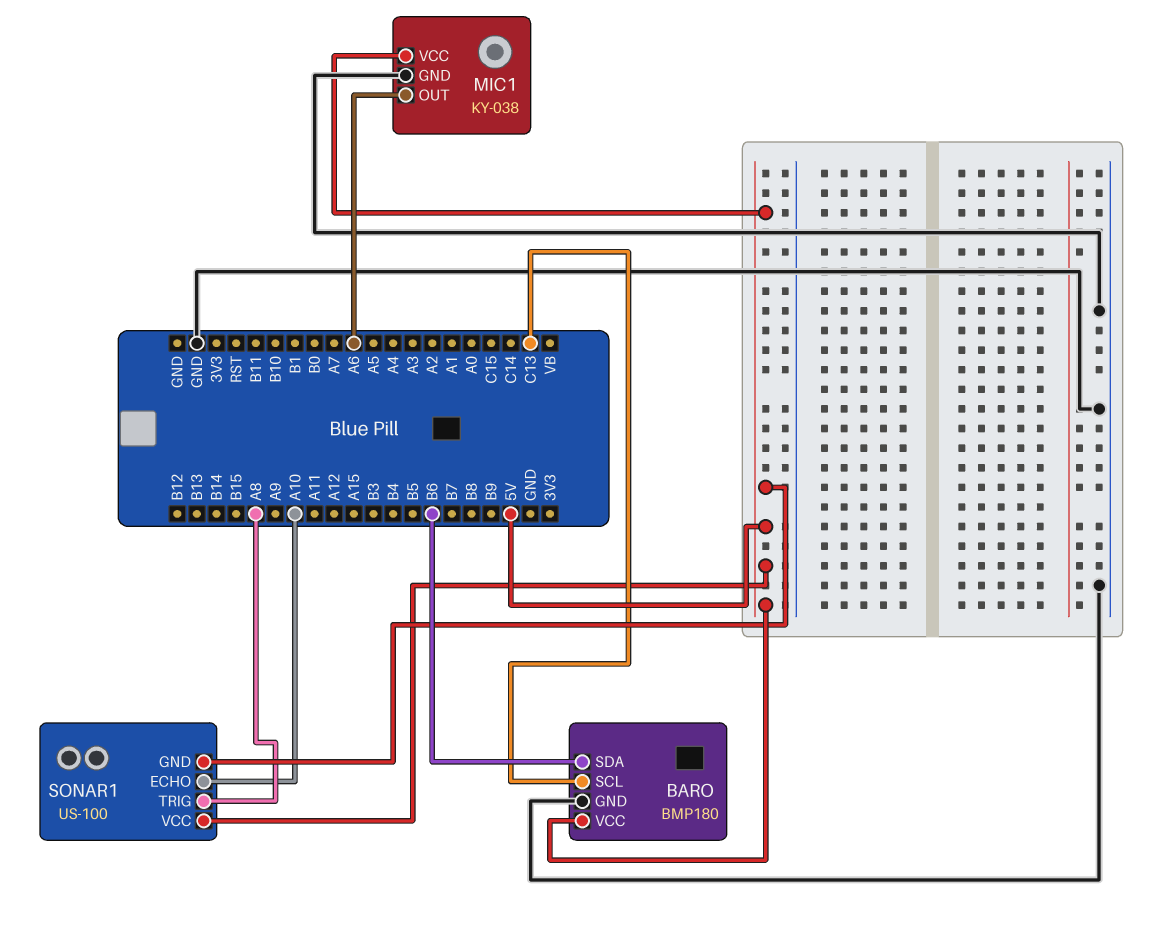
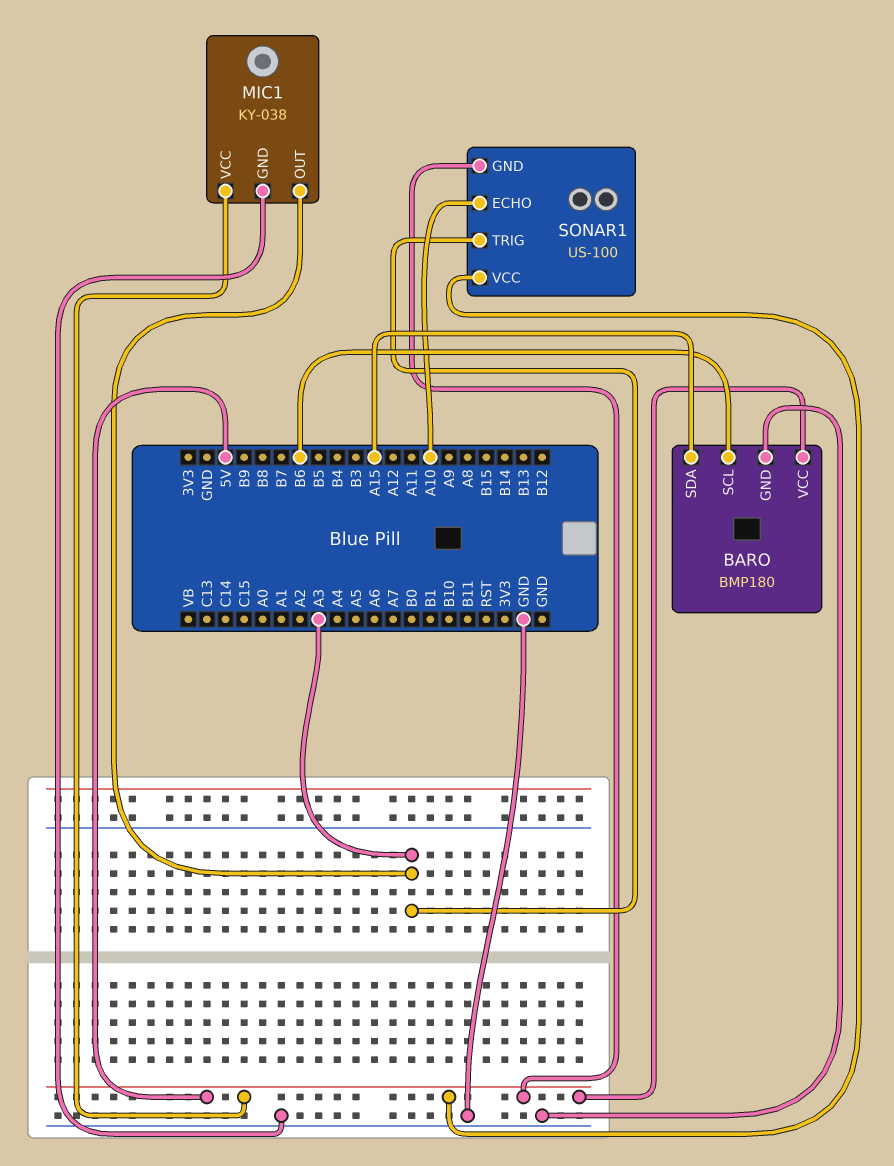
BARO pin SCL: C13 -> B6
BARO pin SDA: B6 -> A15
MIC1 pin OUT: A6 -> A3
SONAR1 pin TRIG: A8 -> A3

